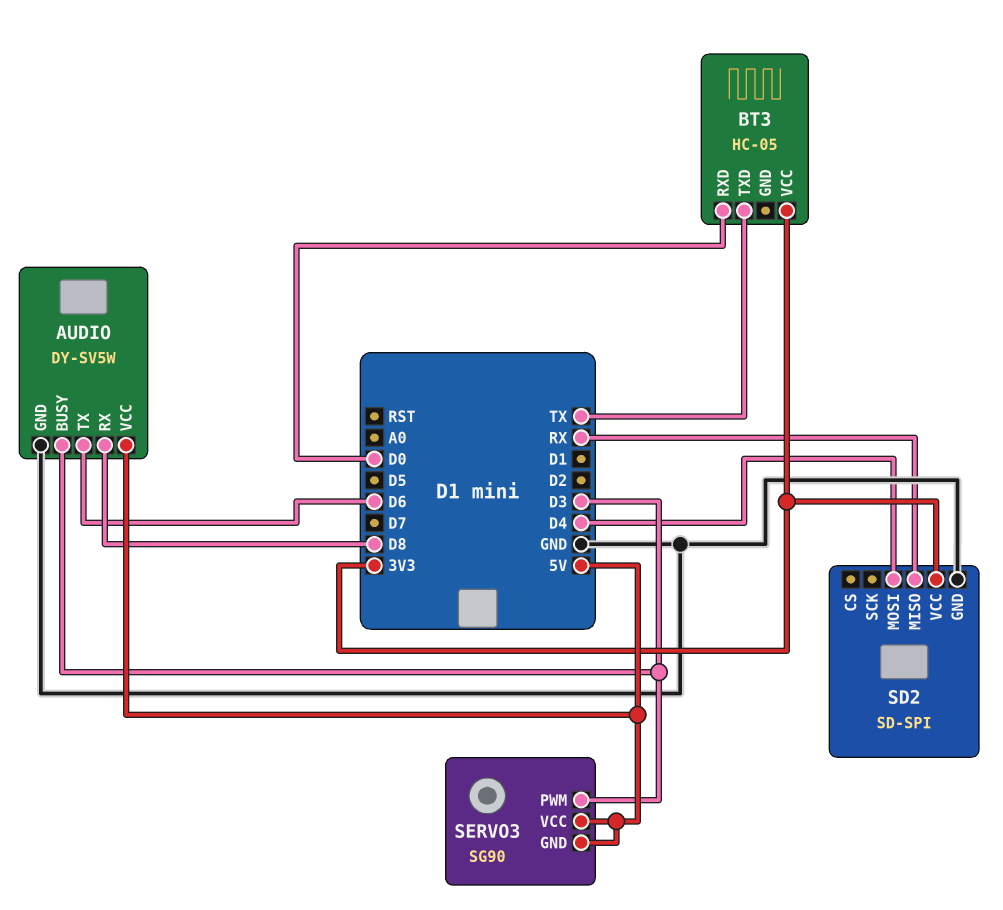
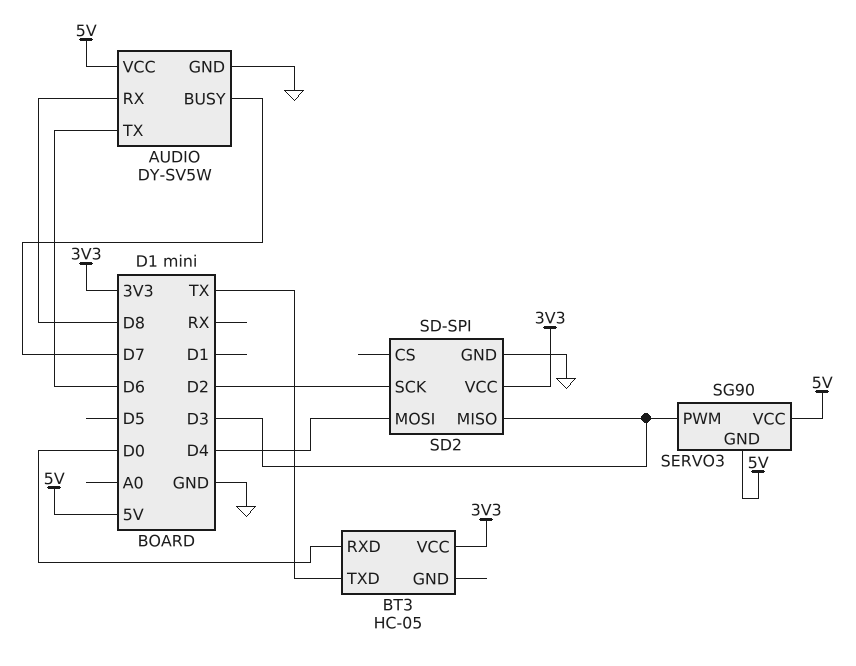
AUDIO pin BUSY: D3 -> D7
SD2 pin MISO: RX -> D3
SD2 pin SCK: none -> D2

